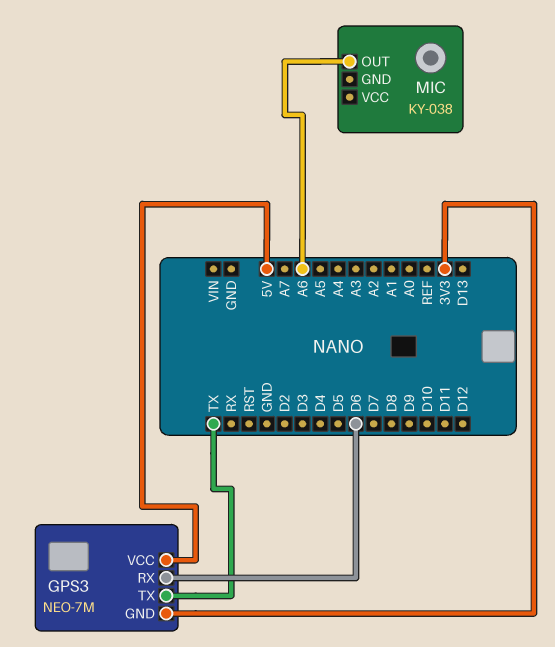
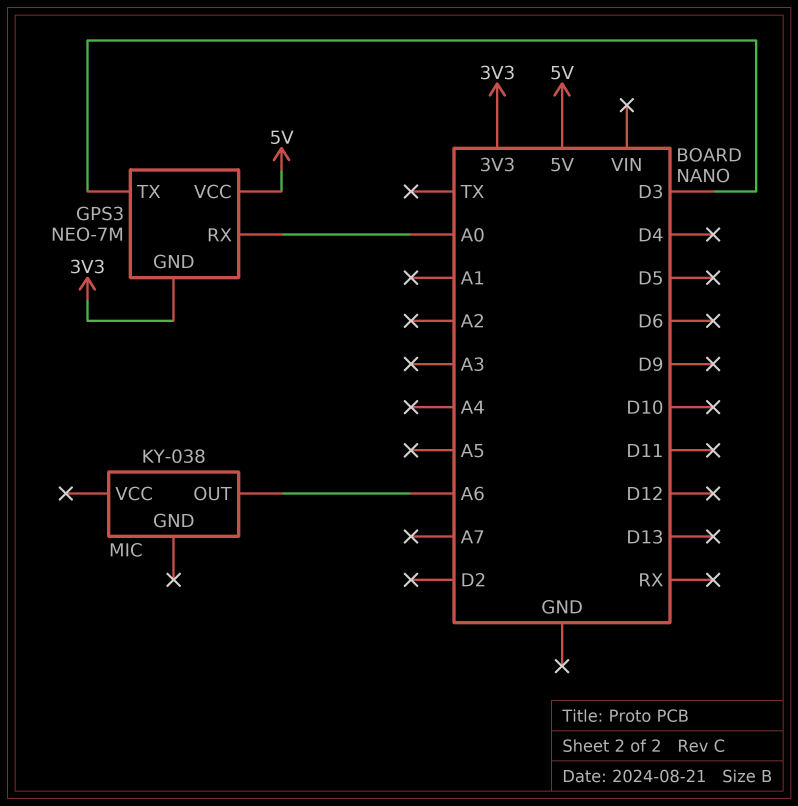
GPS3 pin RX: D6 -> A0
GPS3 pin TX: TX -> D3

